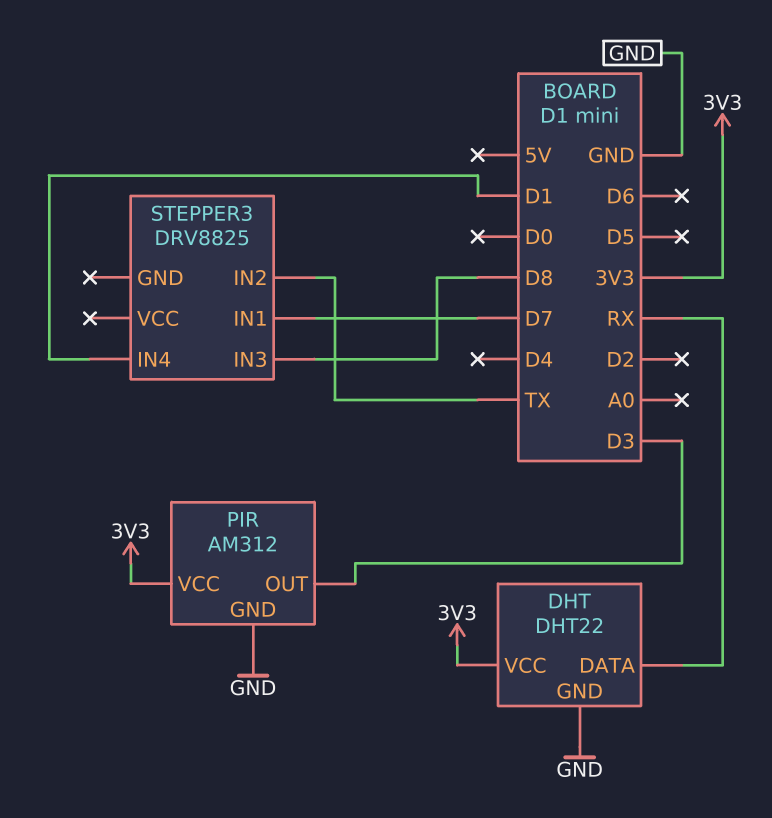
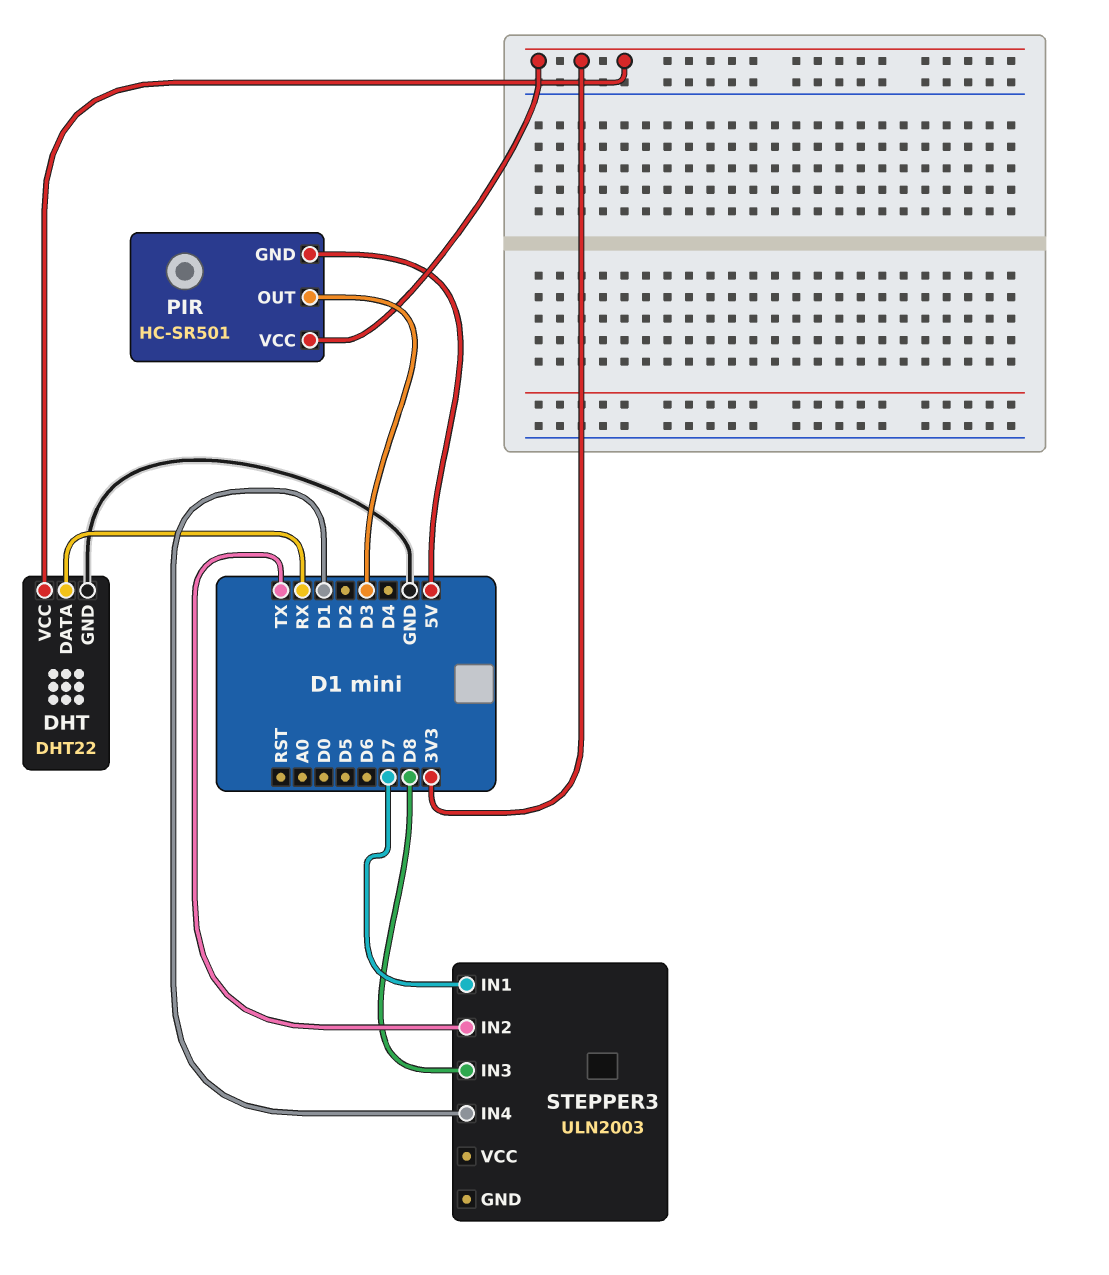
PIR: AM312 -> HC-SR501
PIR pin GND: GND -> 5V
STEPPER3: DRV8825 -> ULN2003

